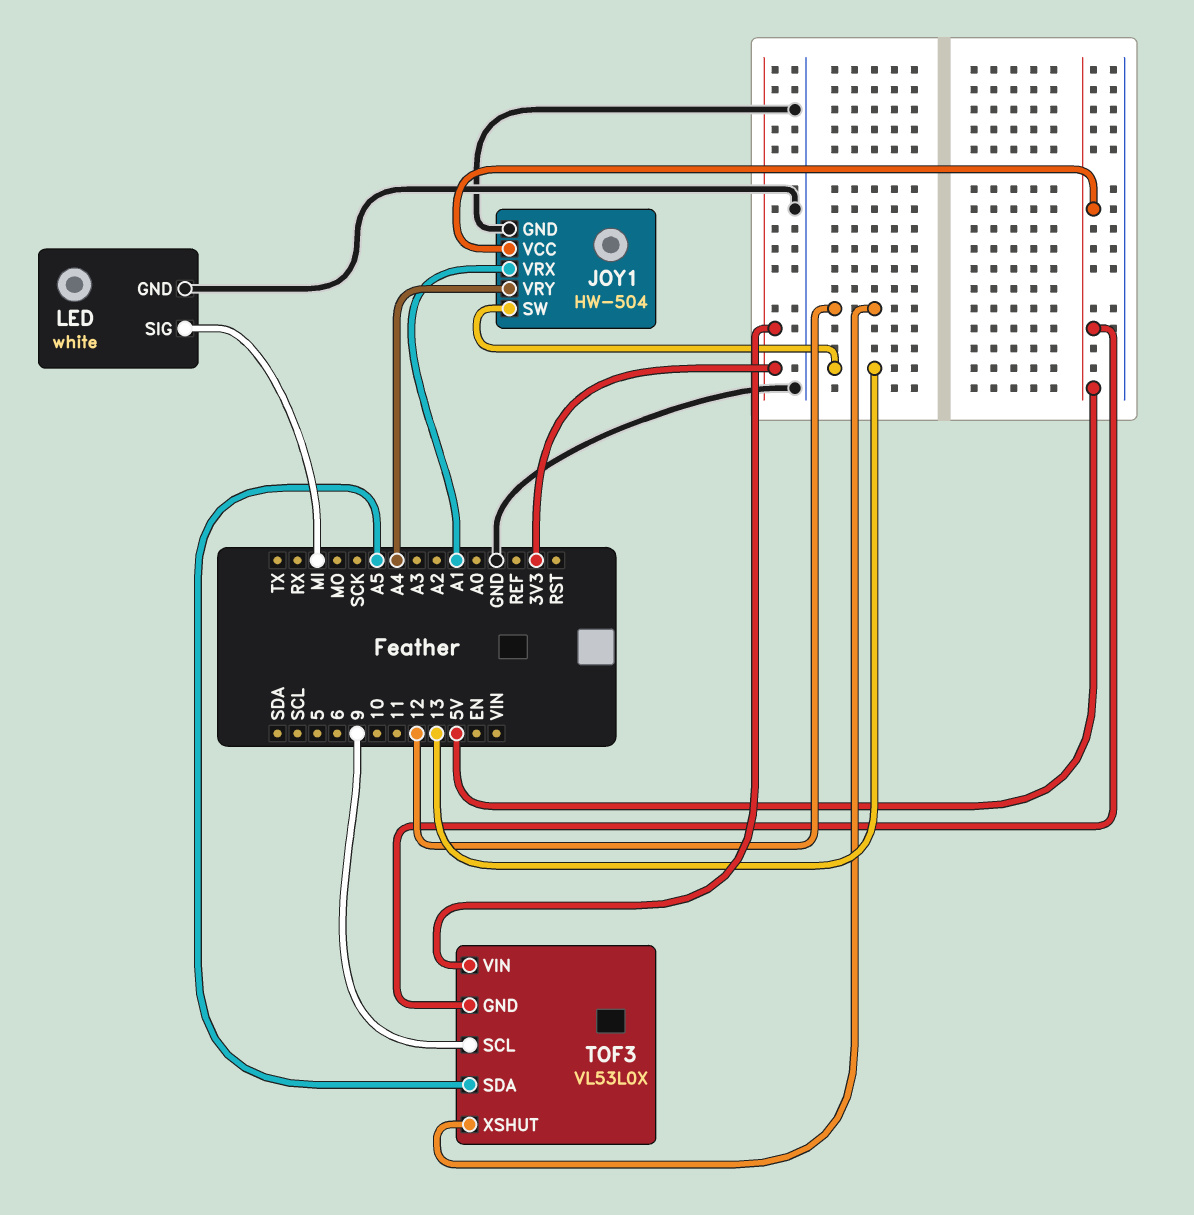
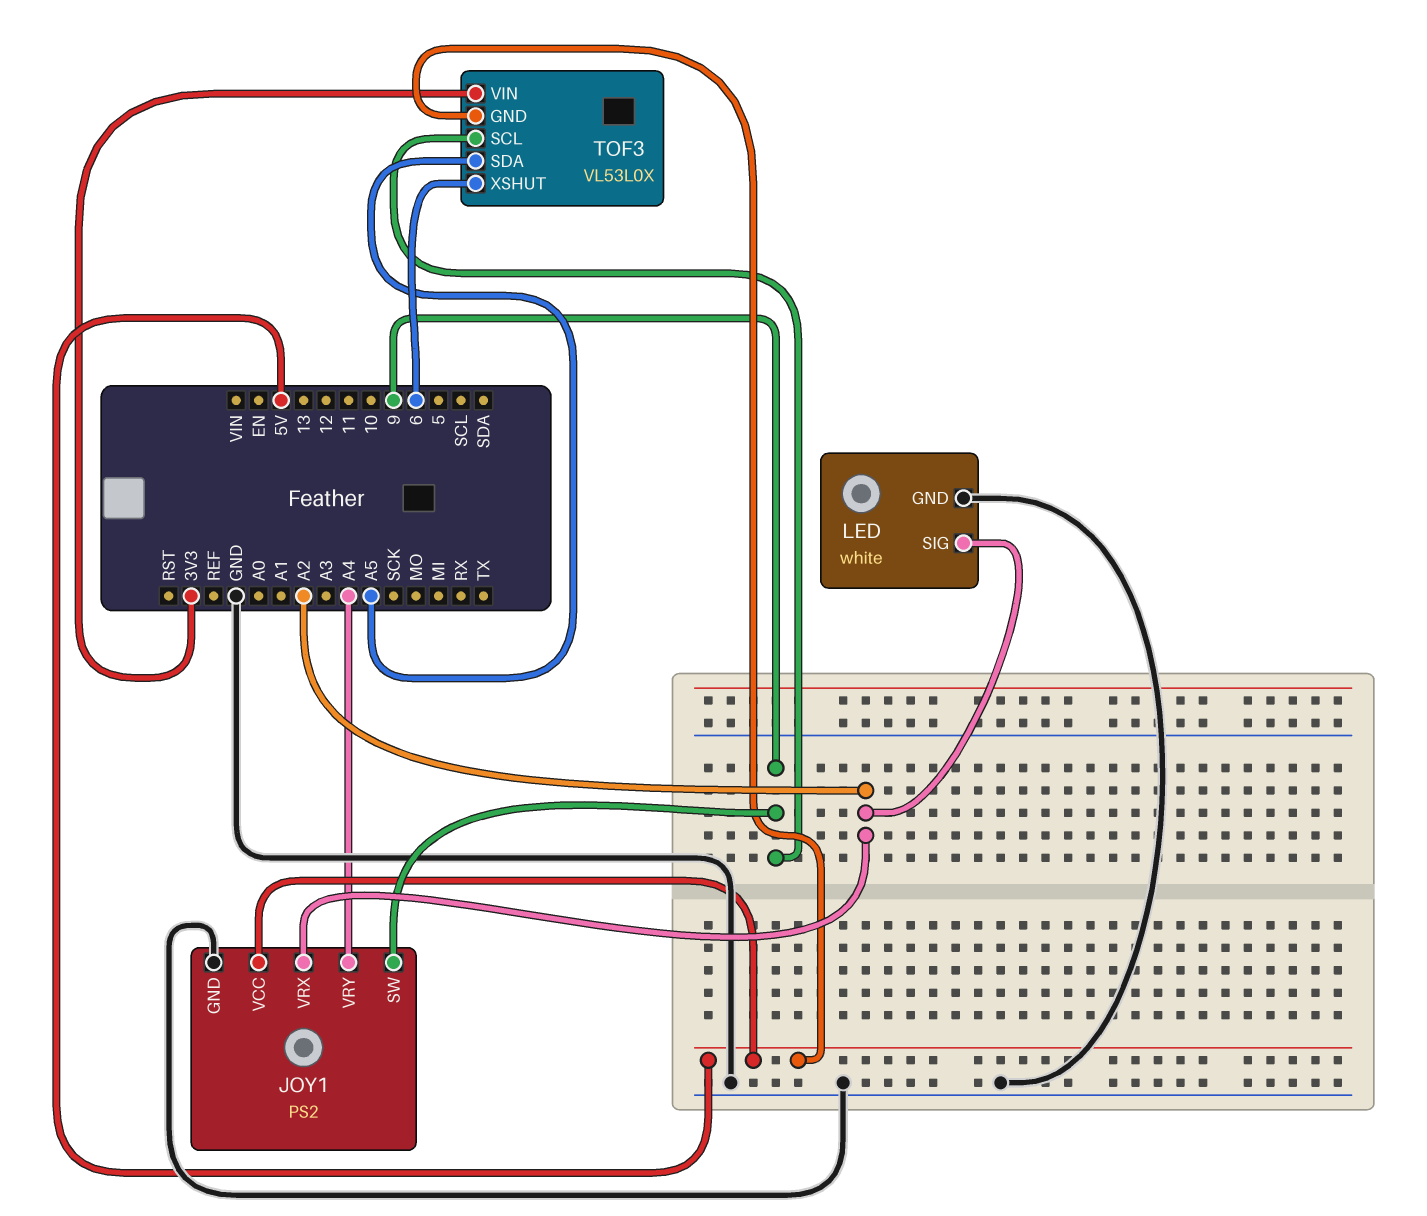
JOY1: HW-504 -> PS2
JOY1 pin SW: 13 -> 9
JOY1 pin VRX: A1 -> A2
LED pin SIG: MI -> A2
TOF3 pin XSHUT: 12 -> 6

